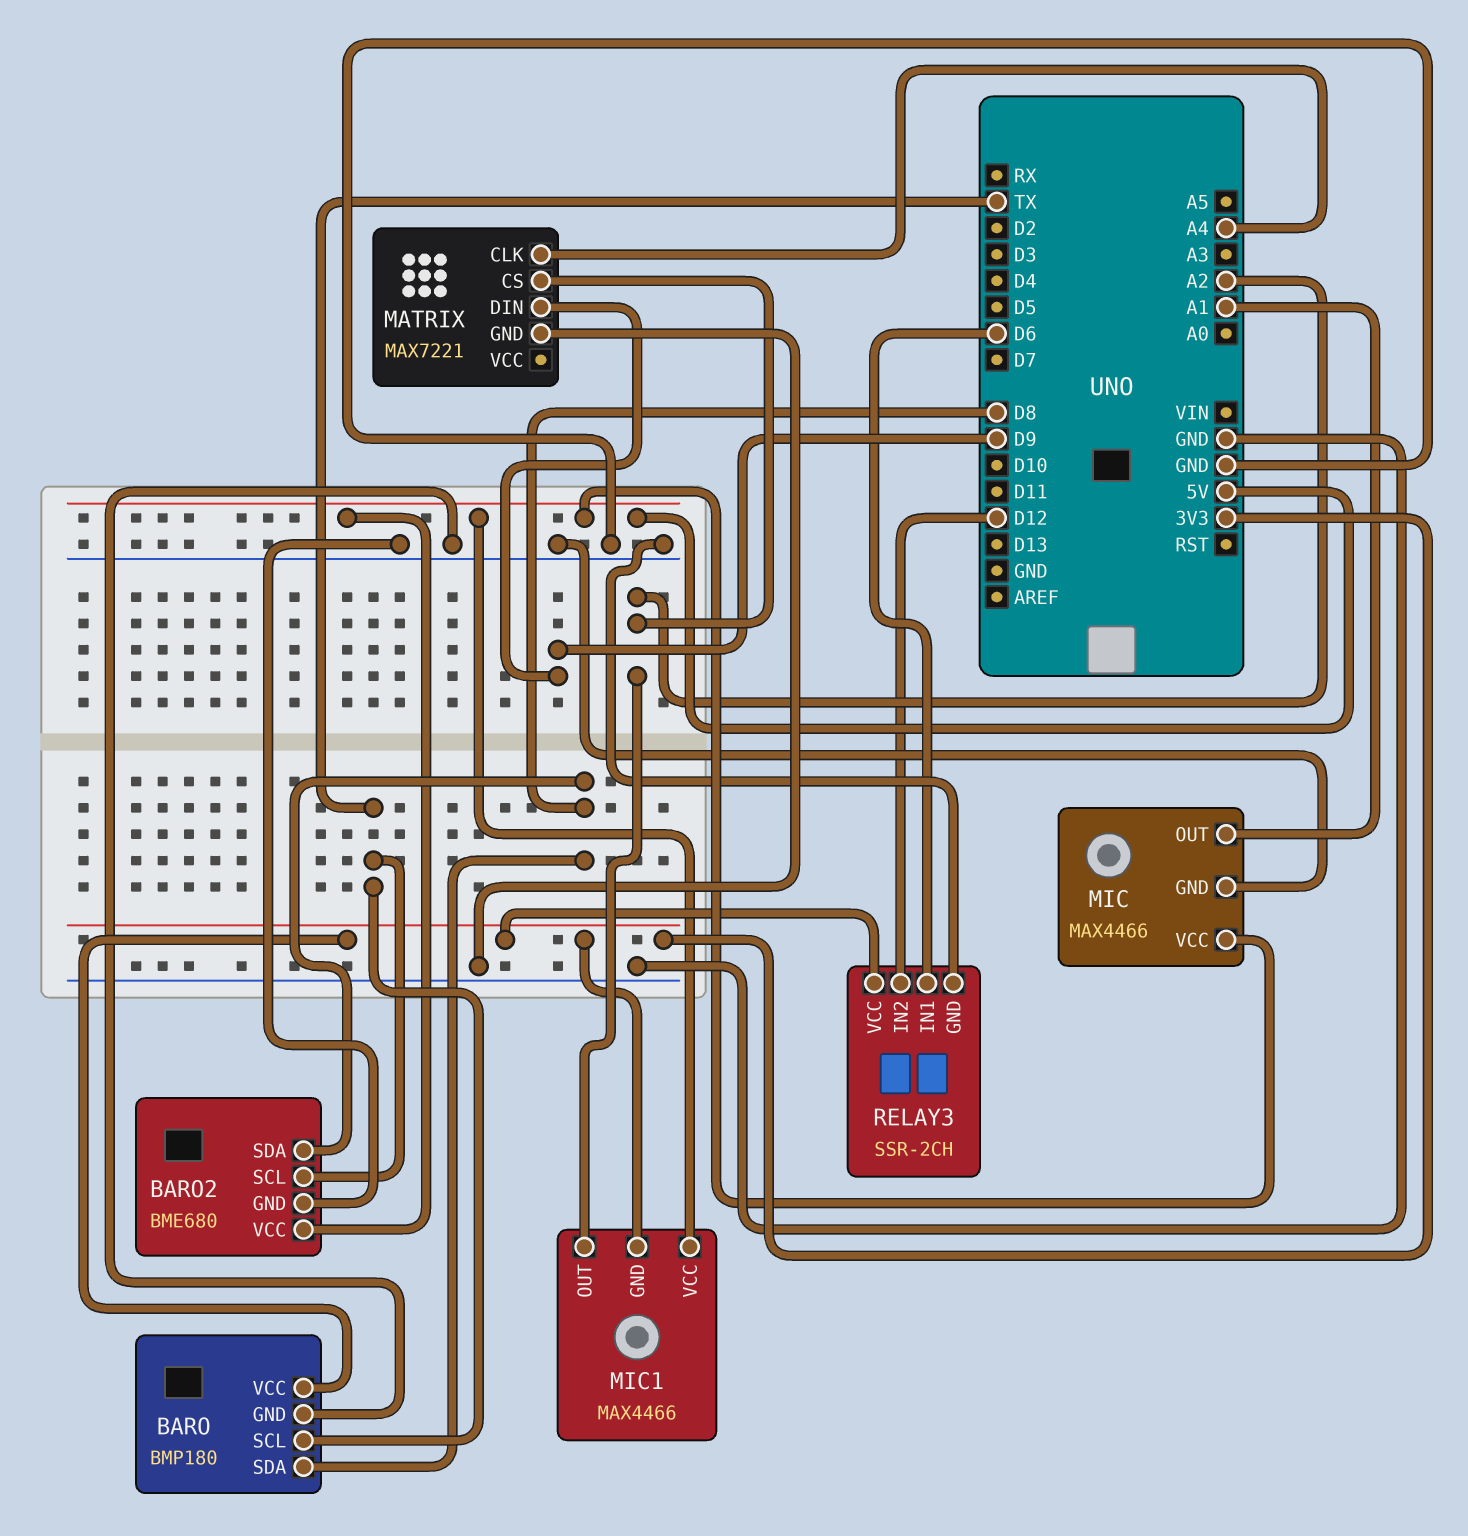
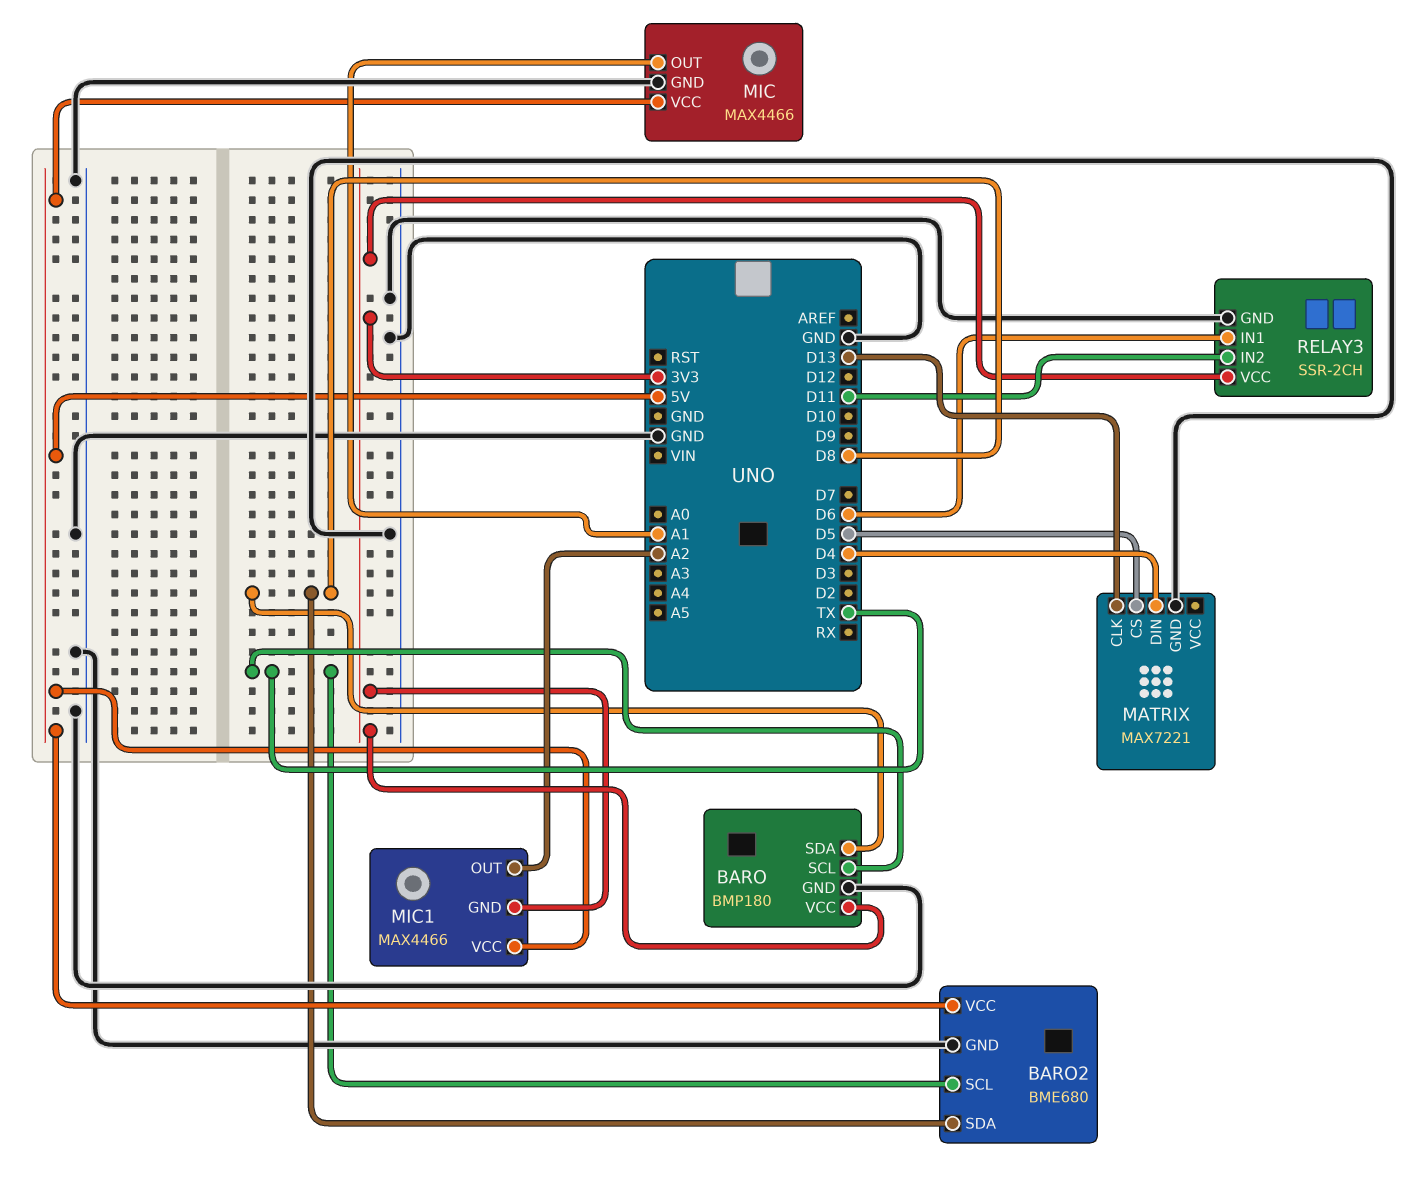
MATRIX pin CLK: A4 -> D13
MATRIX pin CS: A2 -> D5
MATRIX pin DIN: D9 -> D4
RELAY3 pin IN2: D12 -> D11

